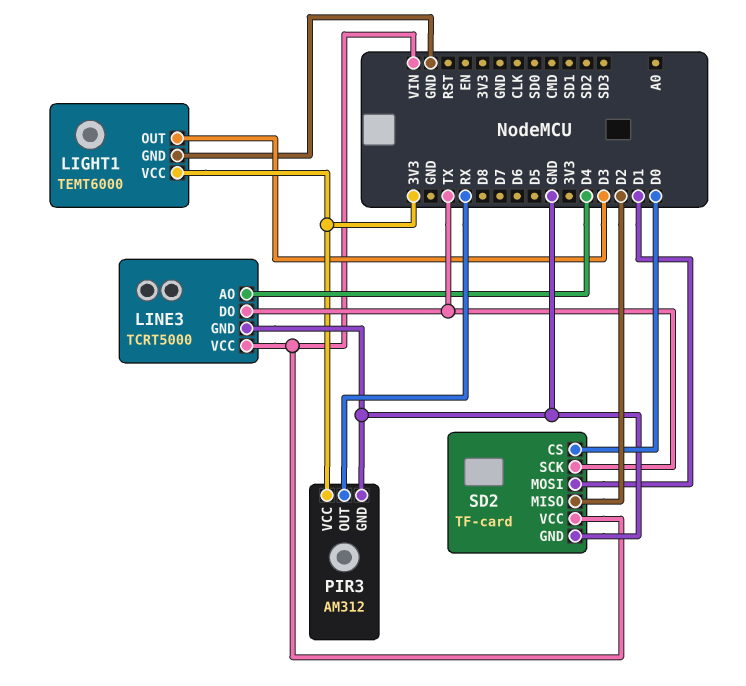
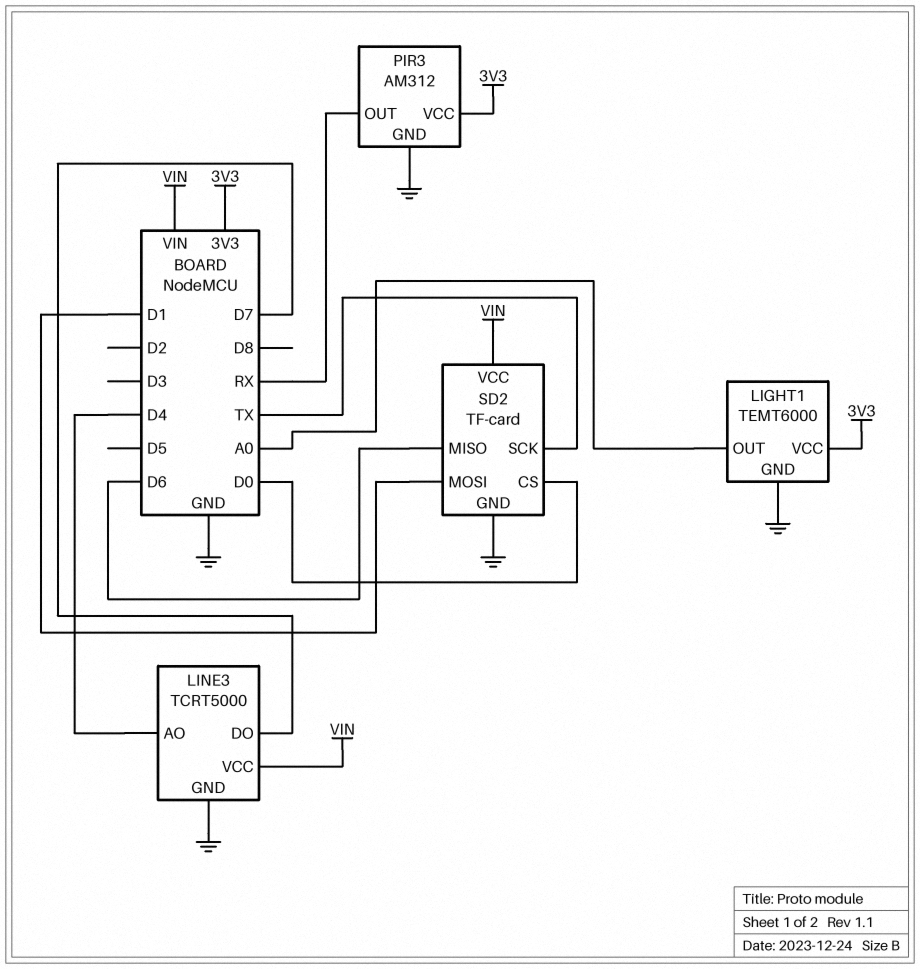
LIGHT1 pin OUT: D3 -> A0
LINE3 pin DO: TX -> D7
SD2 pin MISO: D2 -> D6

